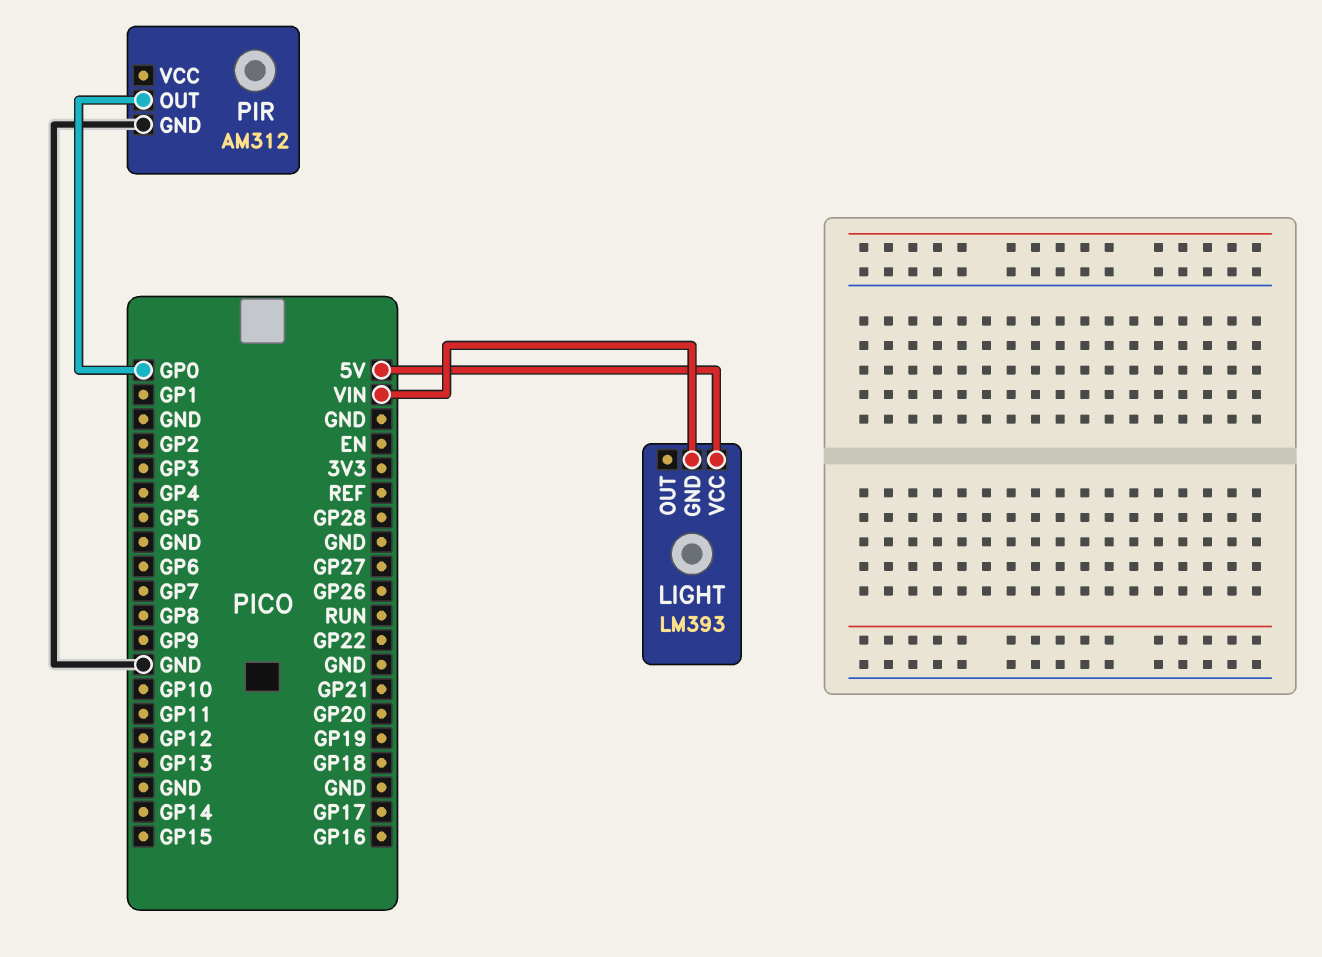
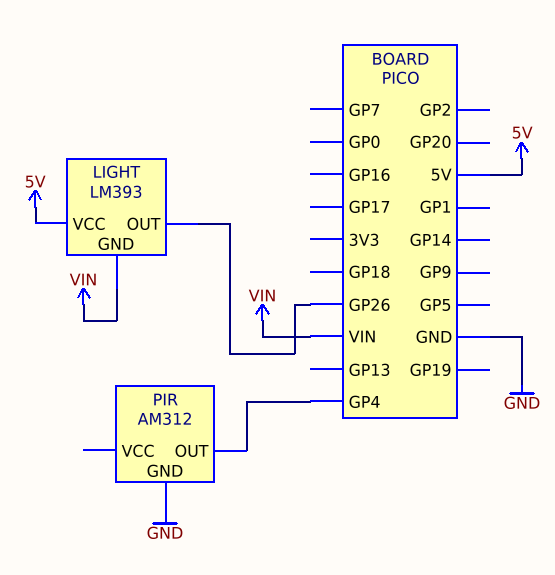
LIGHT pin OUT: none -> GP26
PIR pin OUT: GP0 -> GP4

